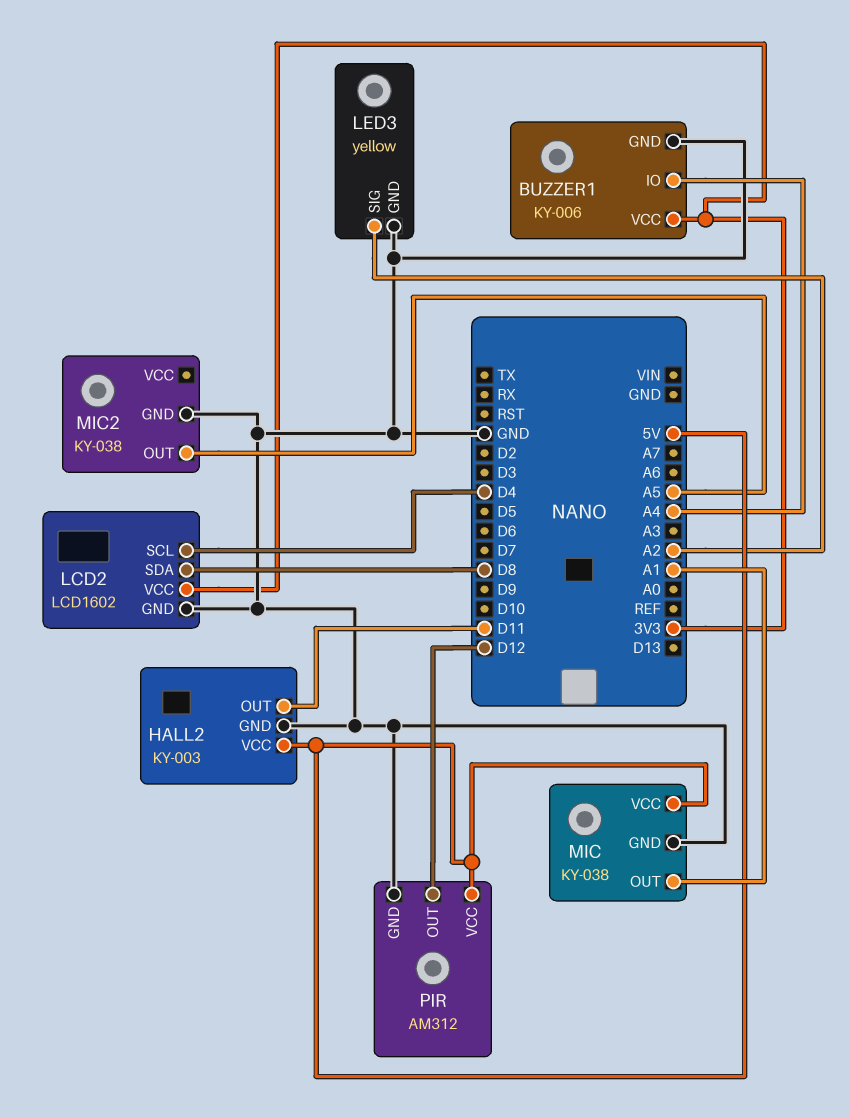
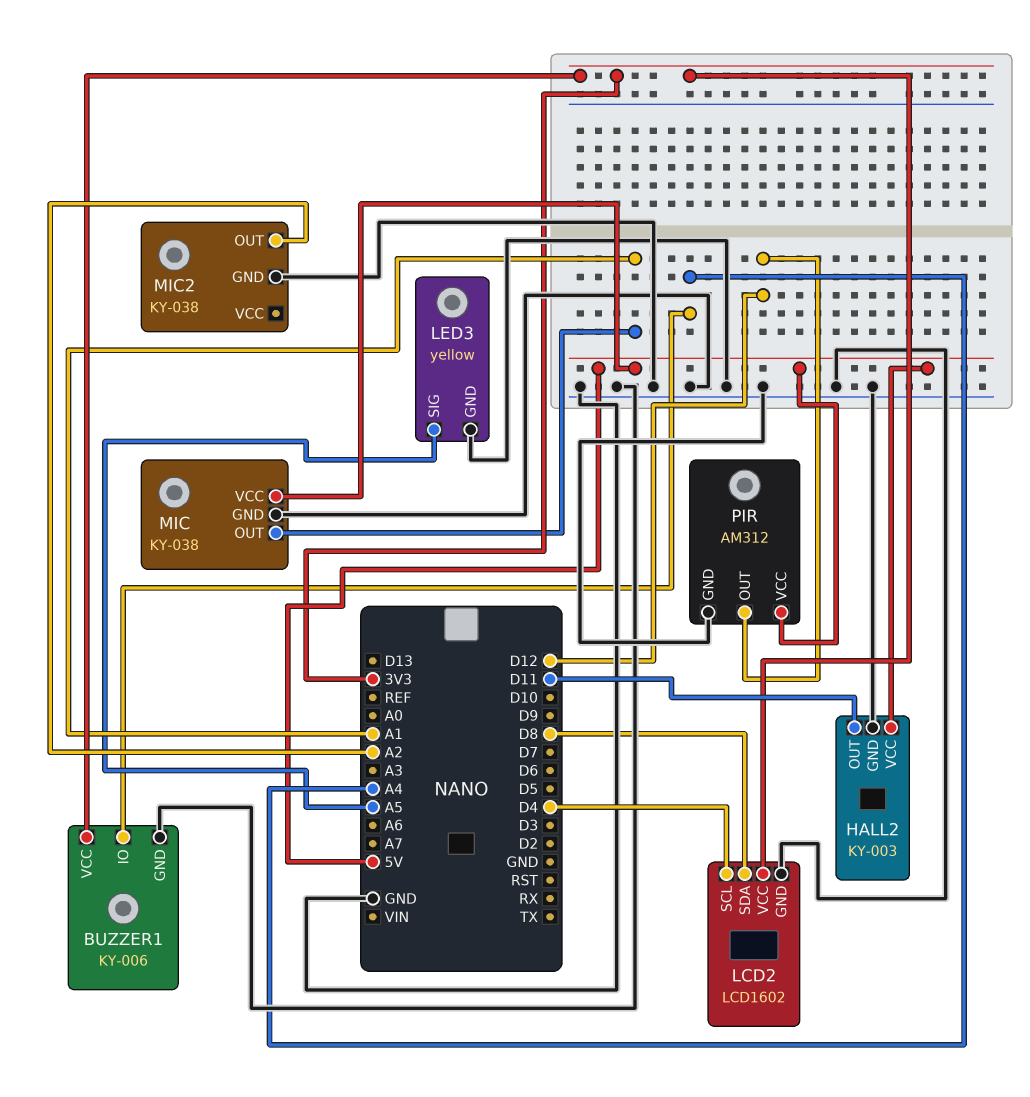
LED3 pin SIG: A2 -> A5
MIC2 pin OUT: A5 -> A2

